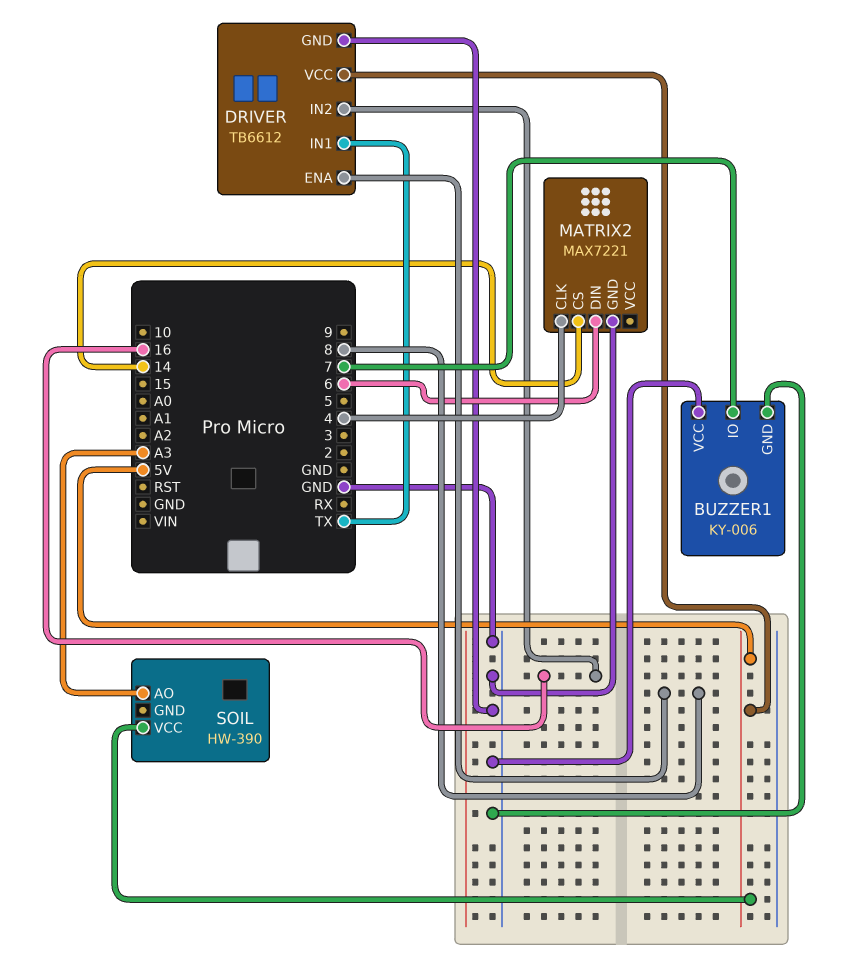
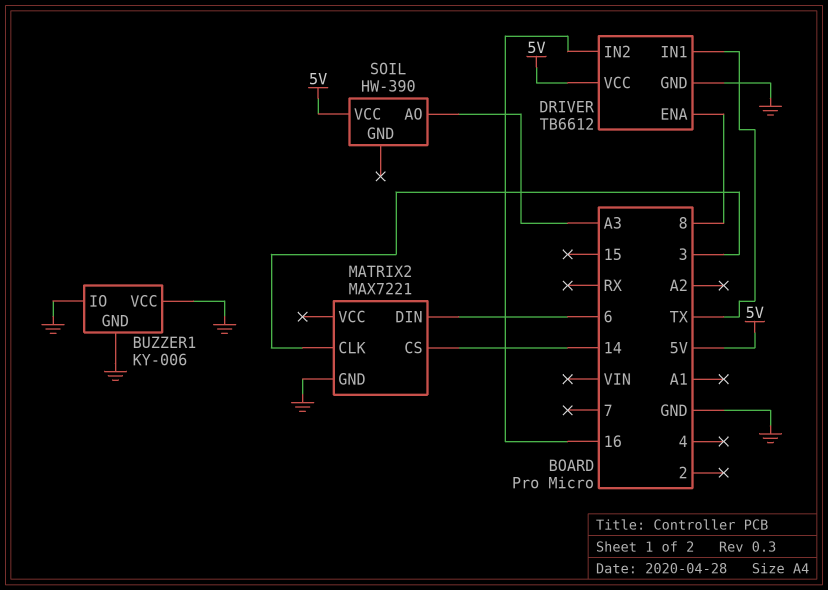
BUZZER1 pin IO: 7 -> GND
MATRIX2 pin CLK: 4 -> 3

